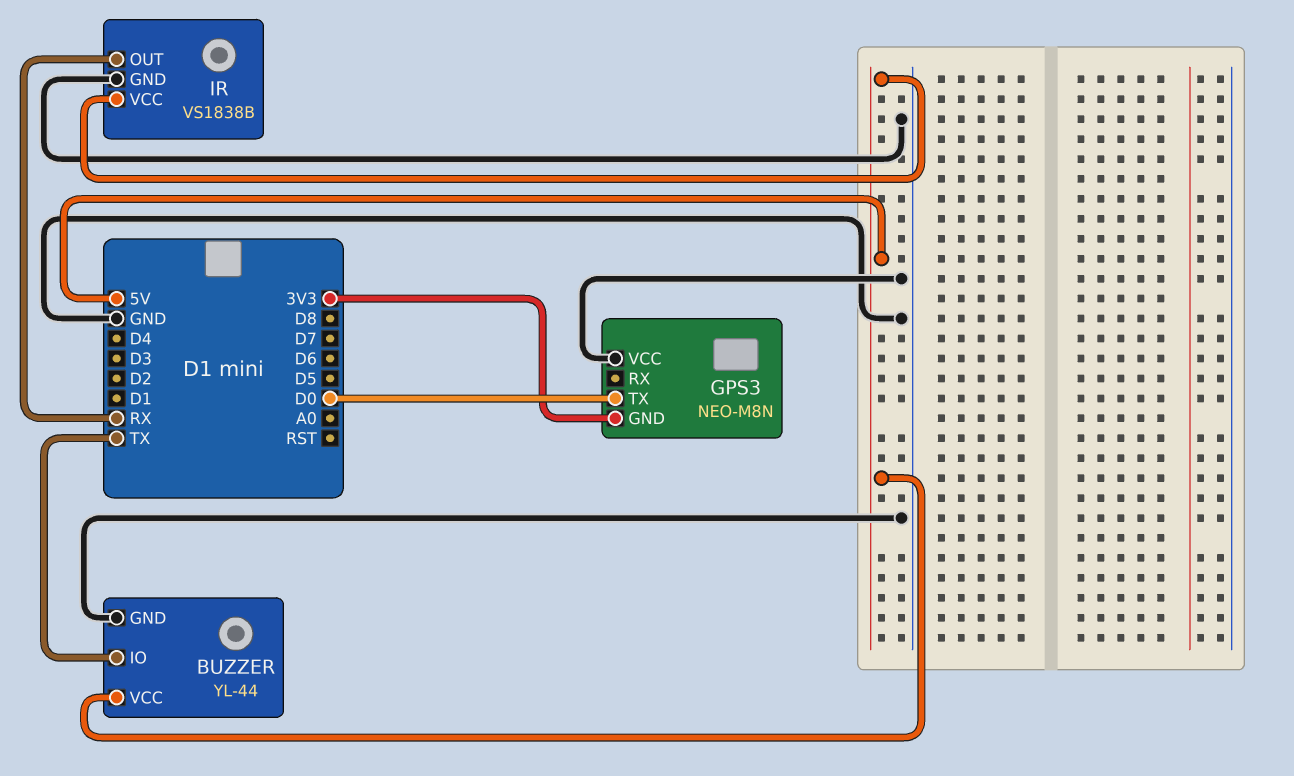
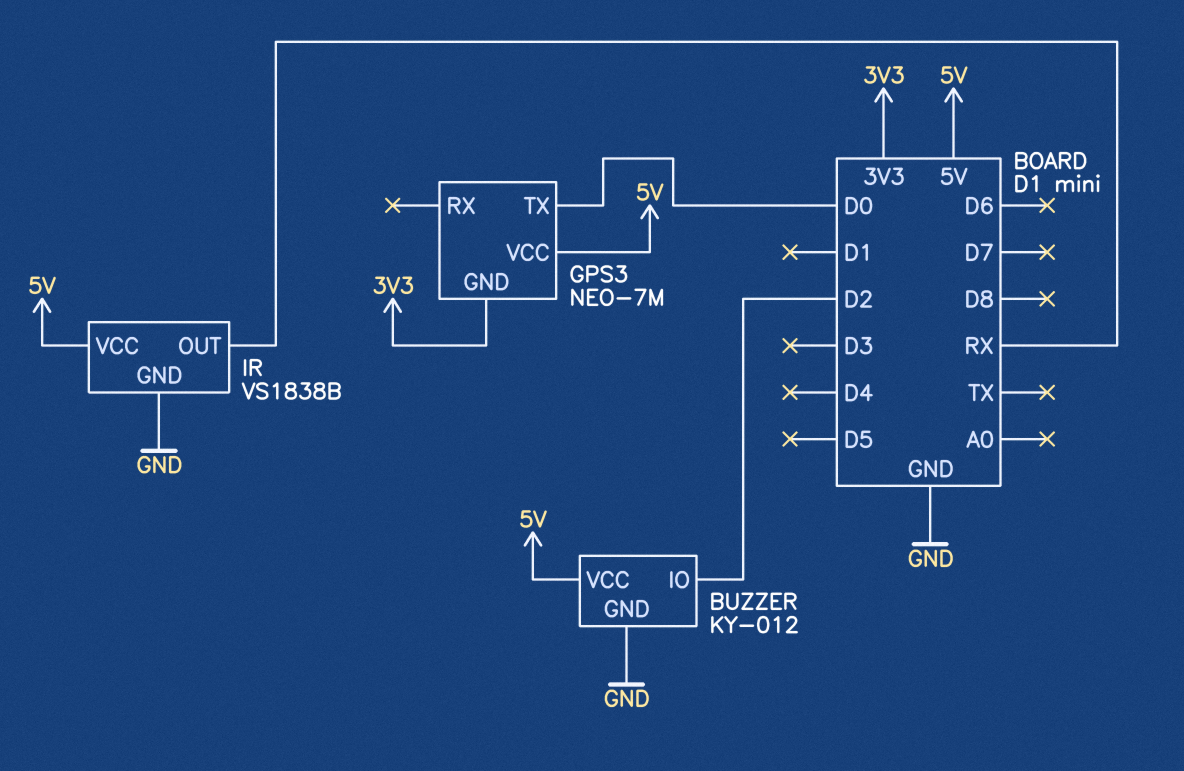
BUZZER: YL-44 -> KY-012
BUZZER pin IO: TX -> D2
GPS3: NEO-M8N -> NEO-7M
GPS3 pin VCC: GND -> 5V

